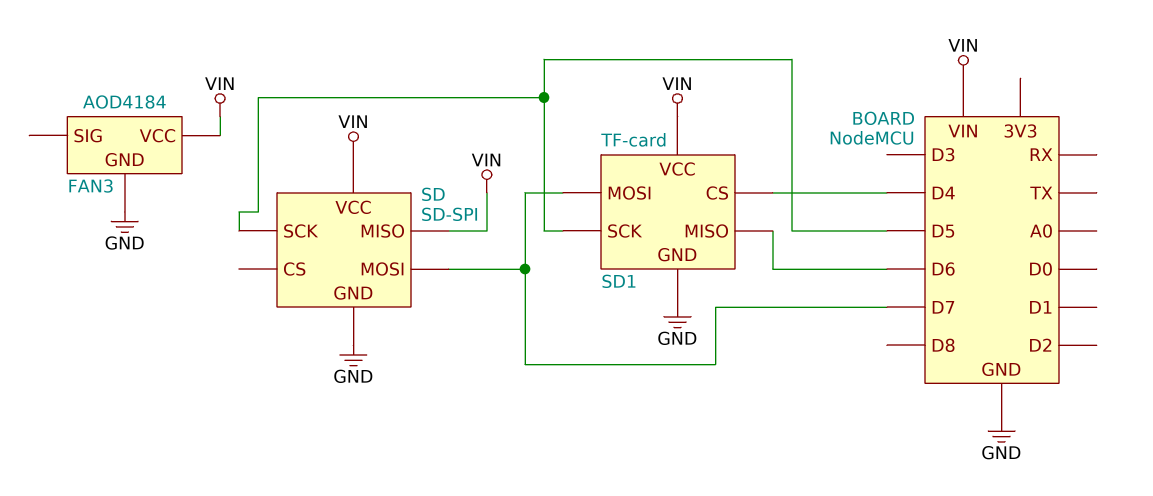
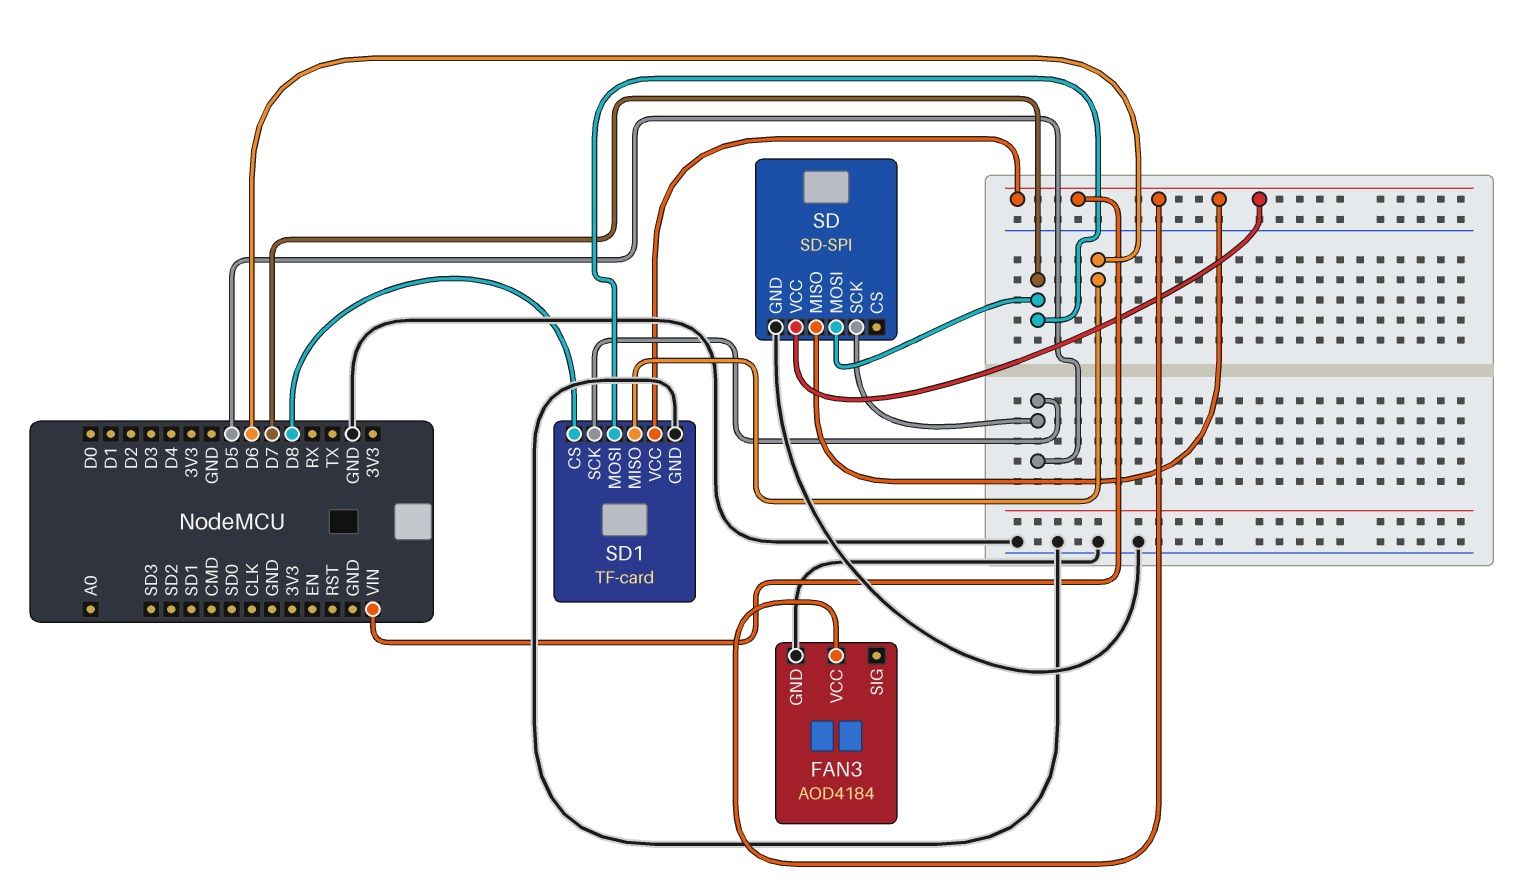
SD1 pin CS: D4 -> D8

